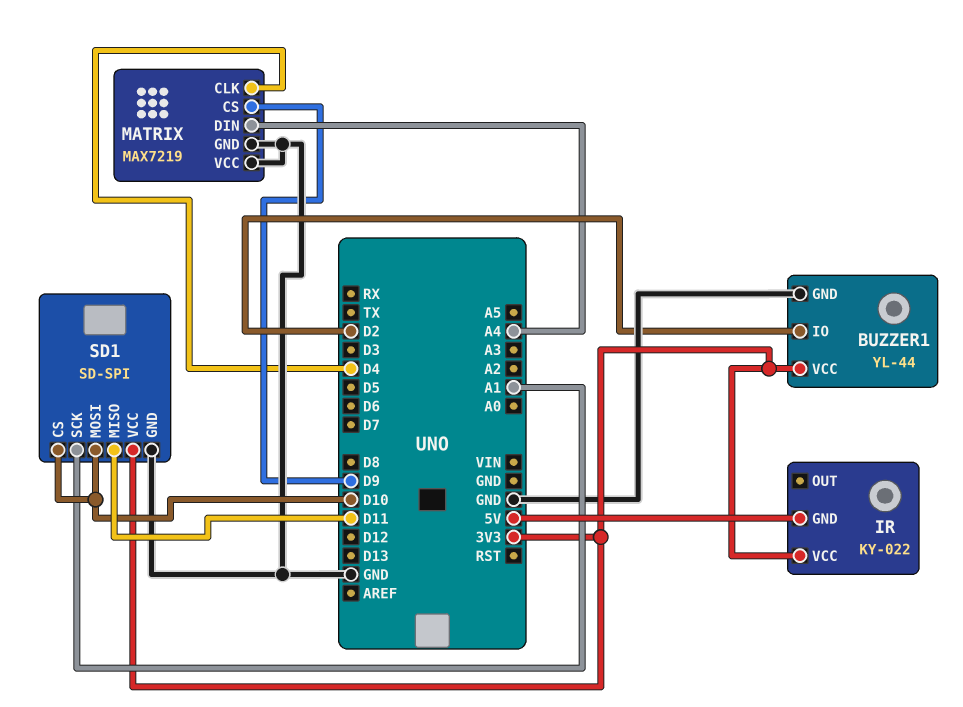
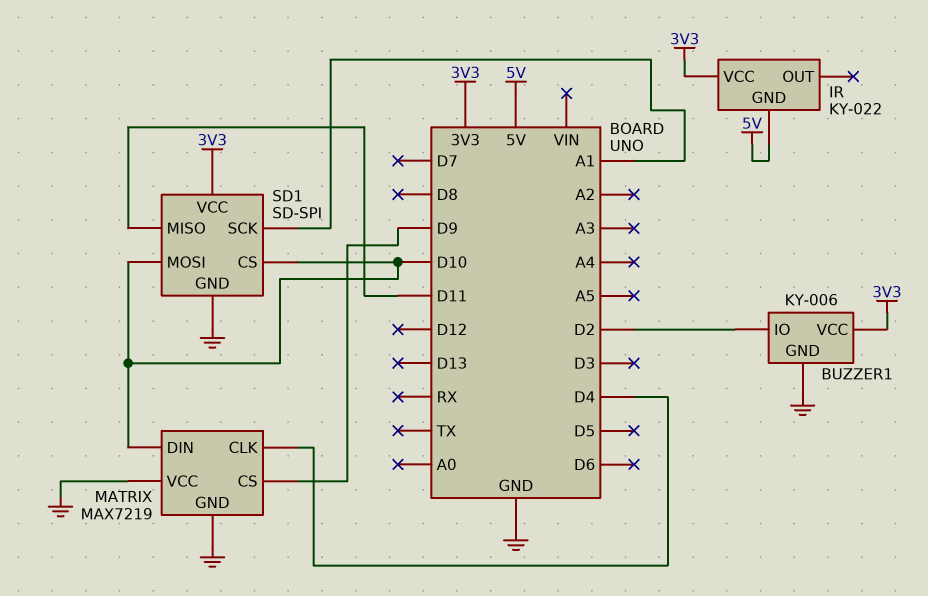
BUZZER1: YL-44 -> KY-006
MATRIX pin DIN: A4 -> D10

